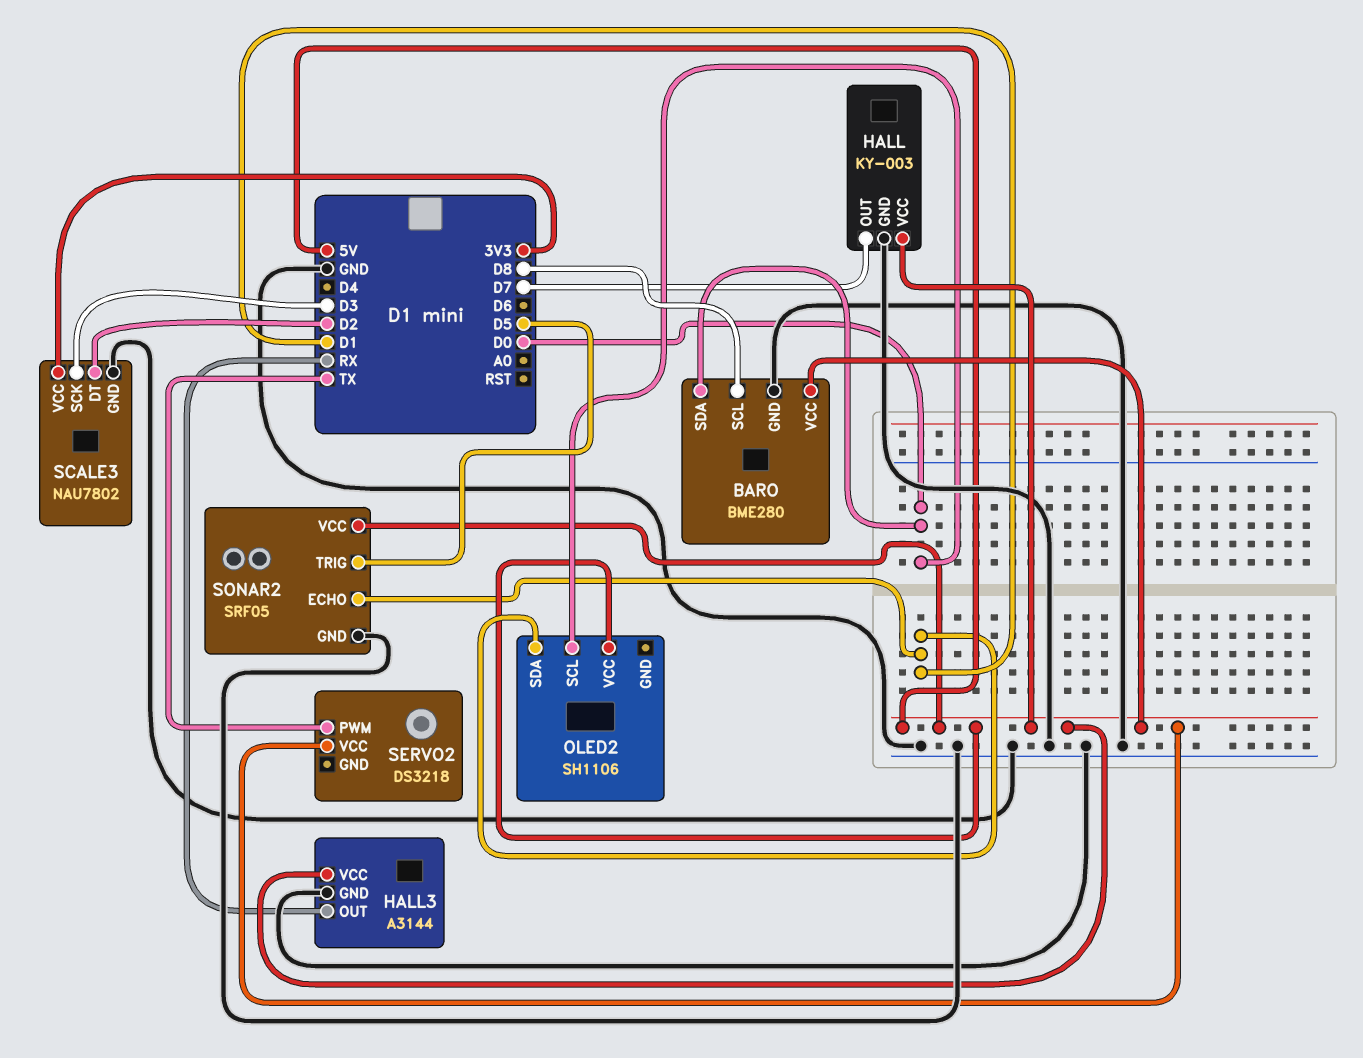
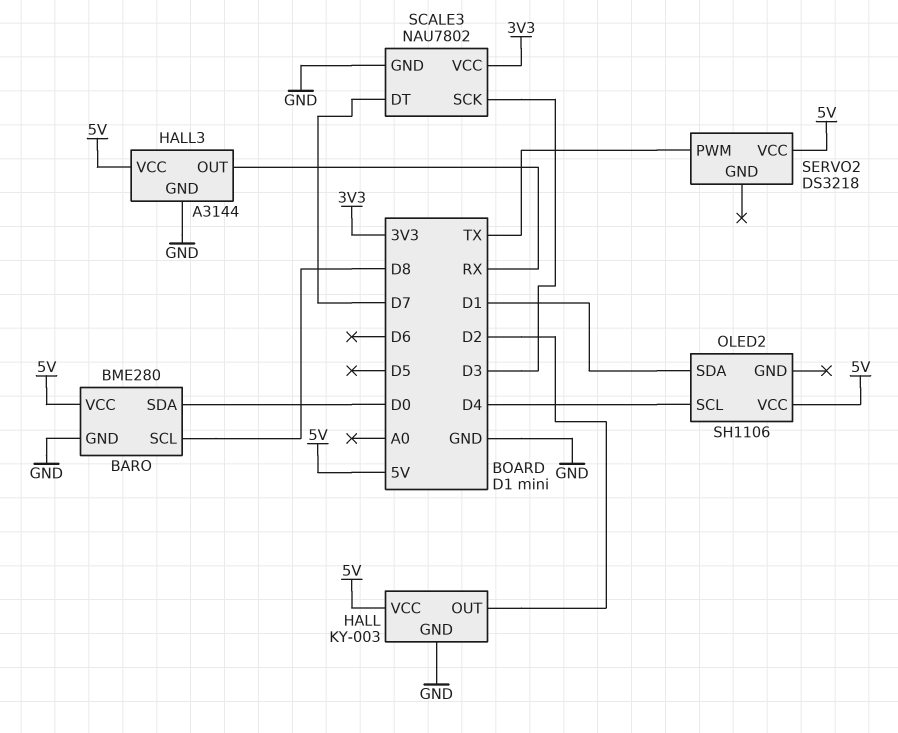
HALL pin OUT: D7 -> D2
OLED2 pin SCL: D0 -> D4
SCALE3 pin DT: D2 -> D7
SONAR2: SRF05 -> none
SONAR2 pin ECHO: D1 -> none
SONAR2 pin GND: GND -> none
SONAR2 pin TRIG: D5 -> none
SONAR2 pin VCC: 5V -> none

